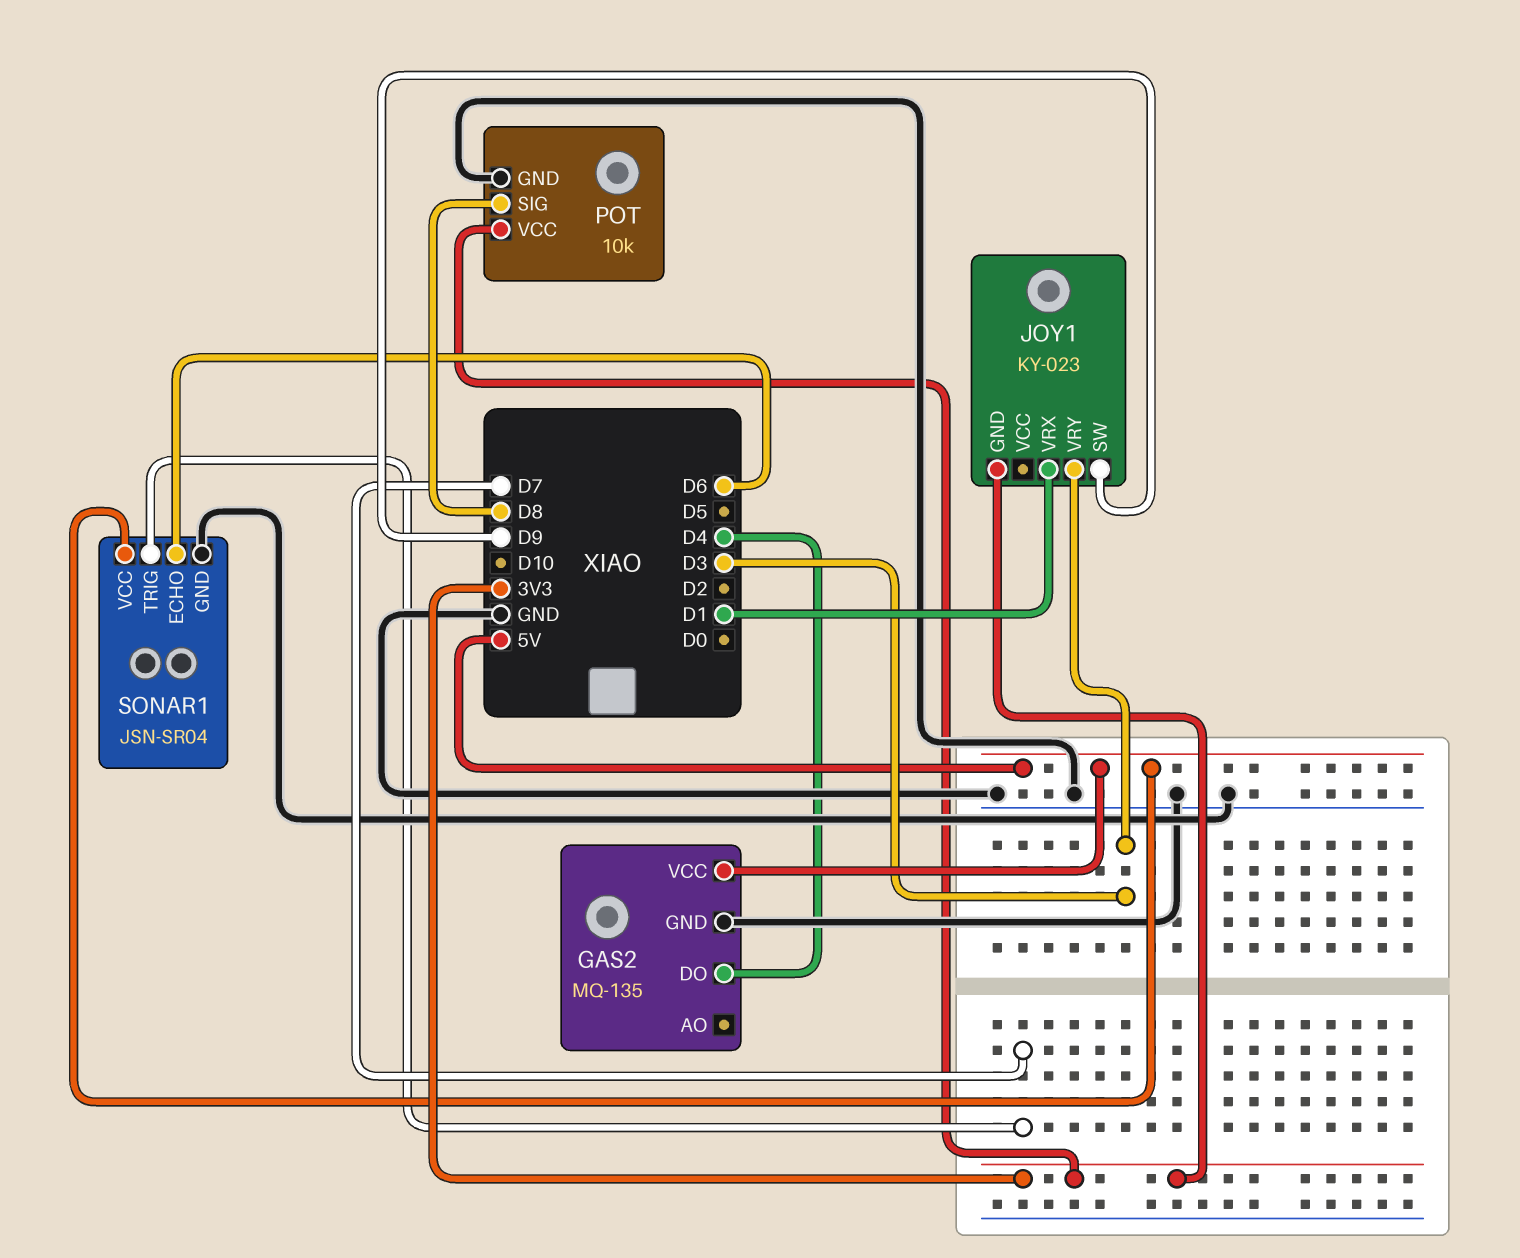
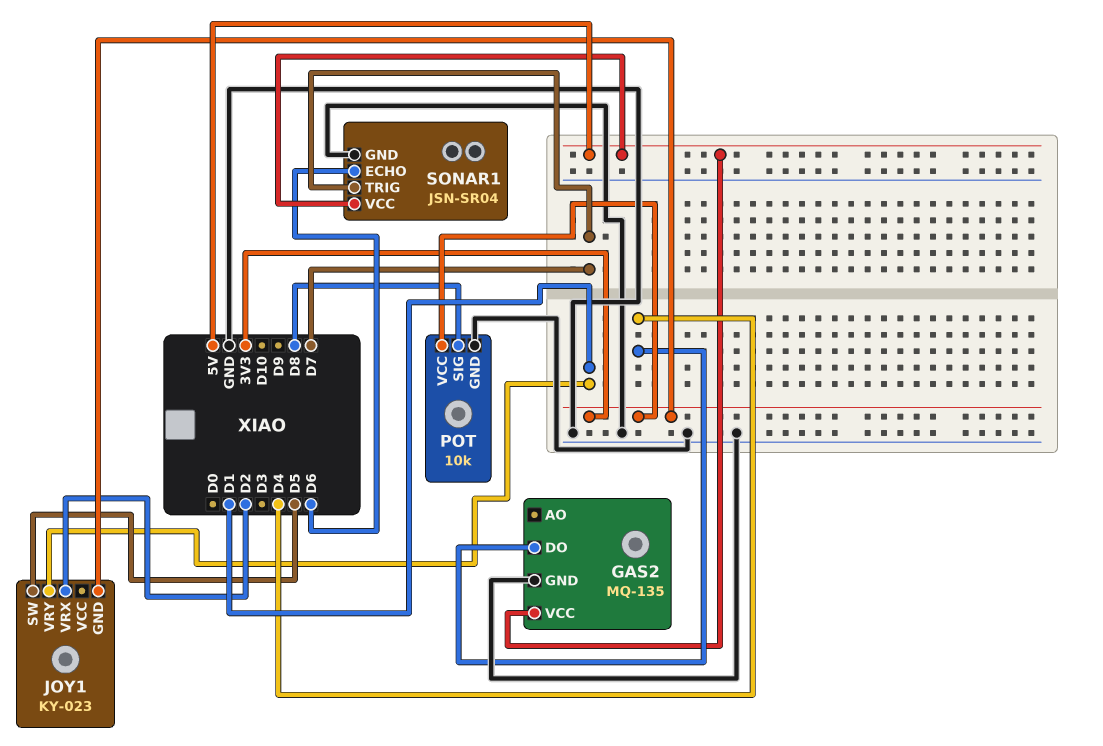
JOY1 pin SW: D9 -> D5
JOY1 pin VRX: D1 -> D2
JOY1 pin VRY: D3 -> D1

